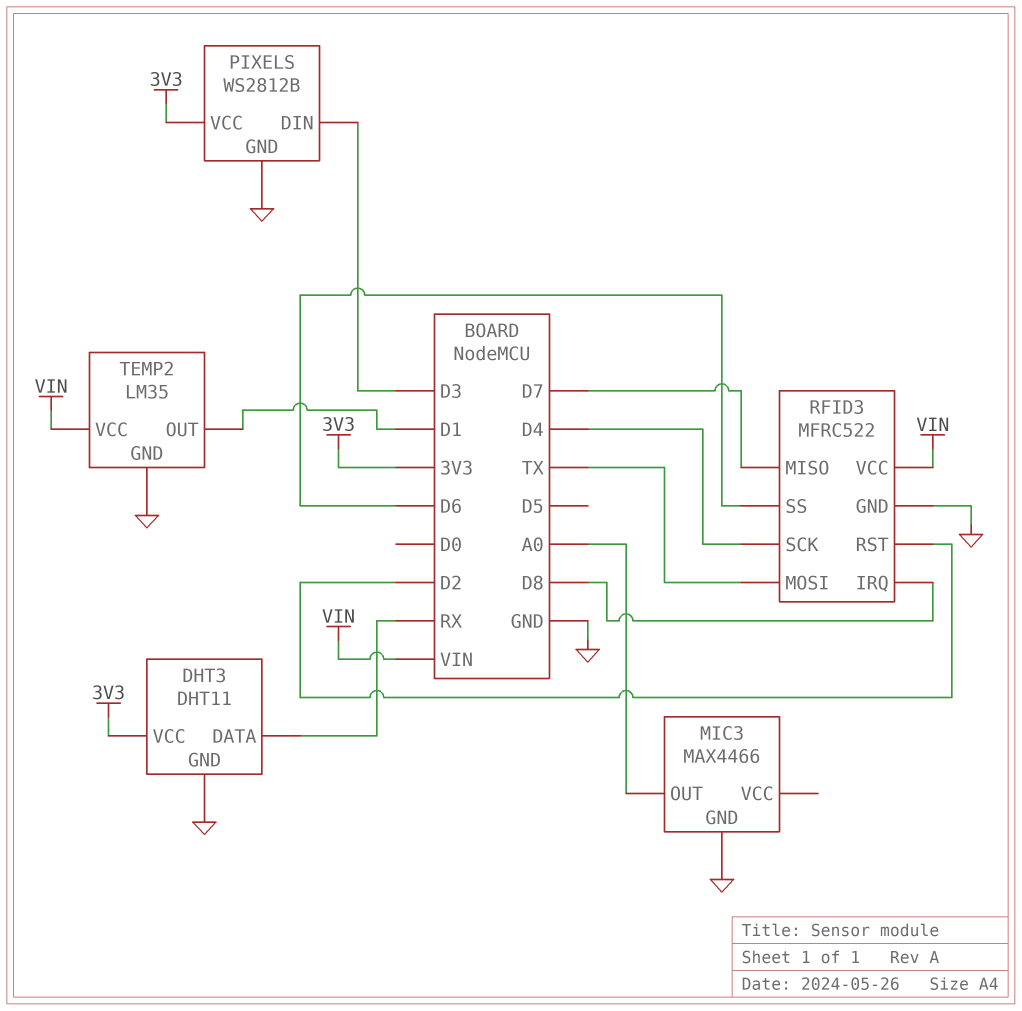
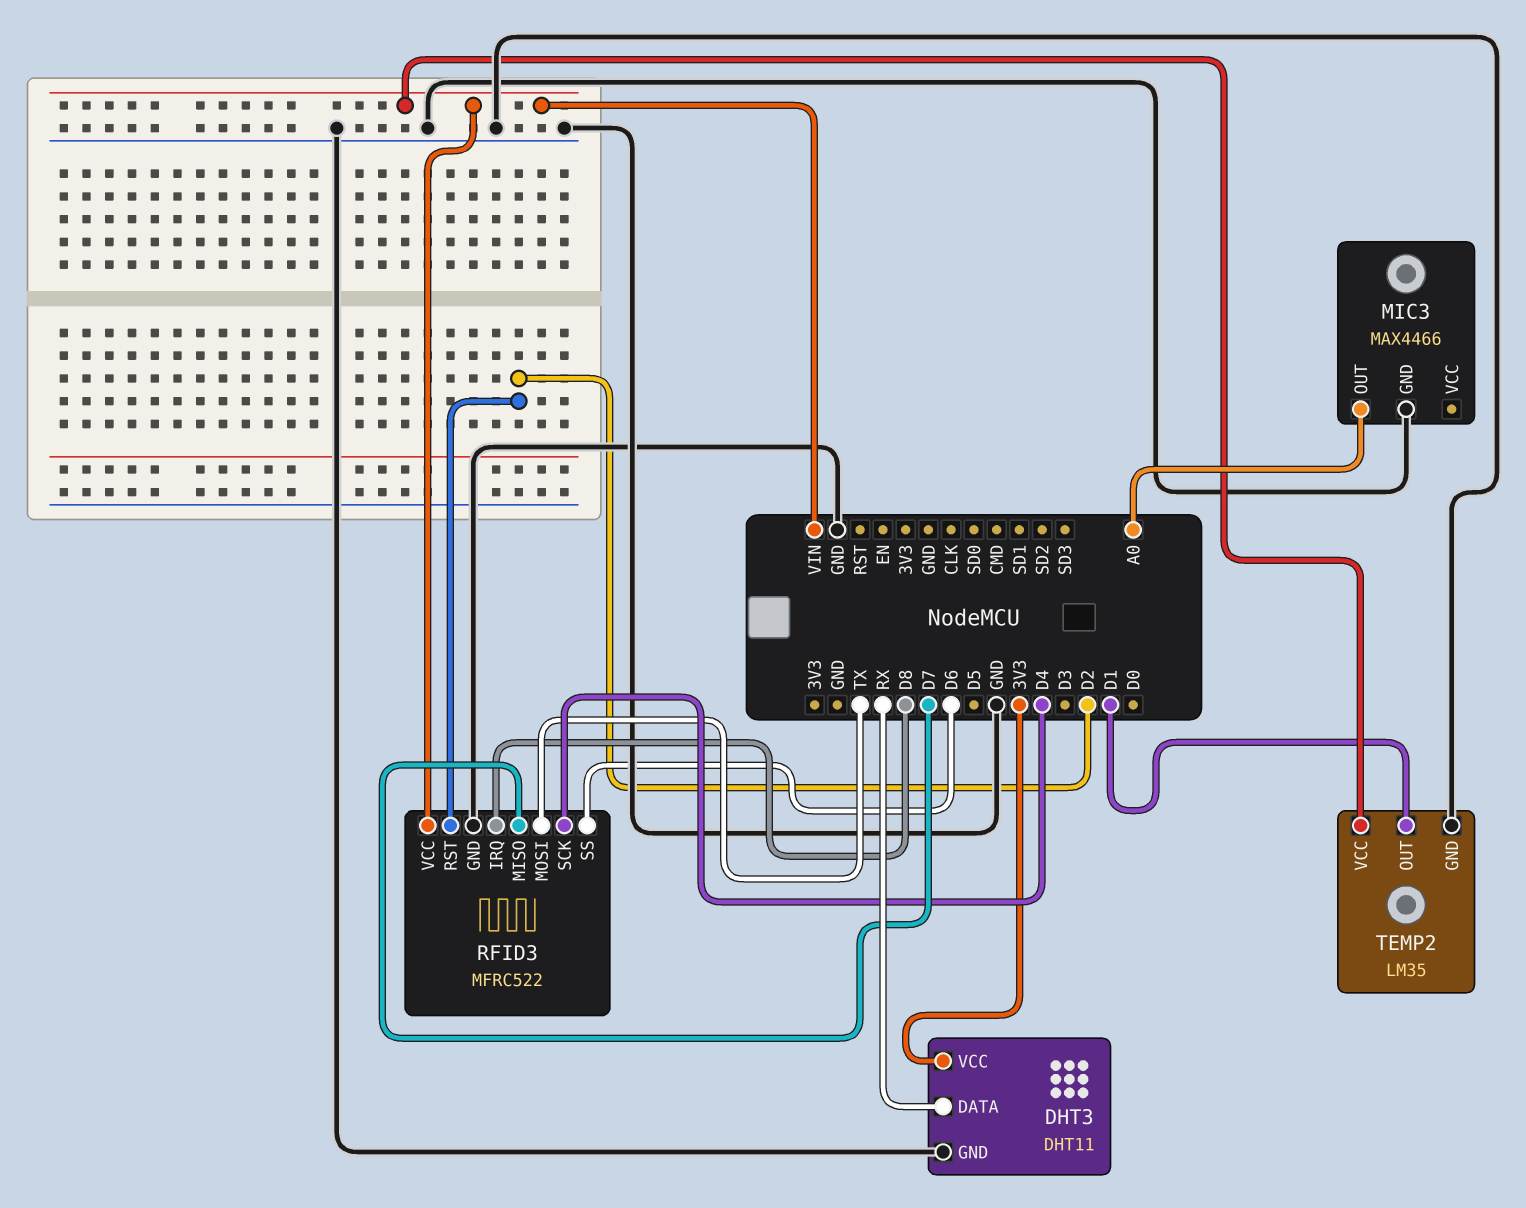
PIXELS: WS2812B -> none
PIXELS pin DIN: D3 -> none
PIXELS pin GND: GND -> none
PIXELS pin VCC: 3V3 -> none

